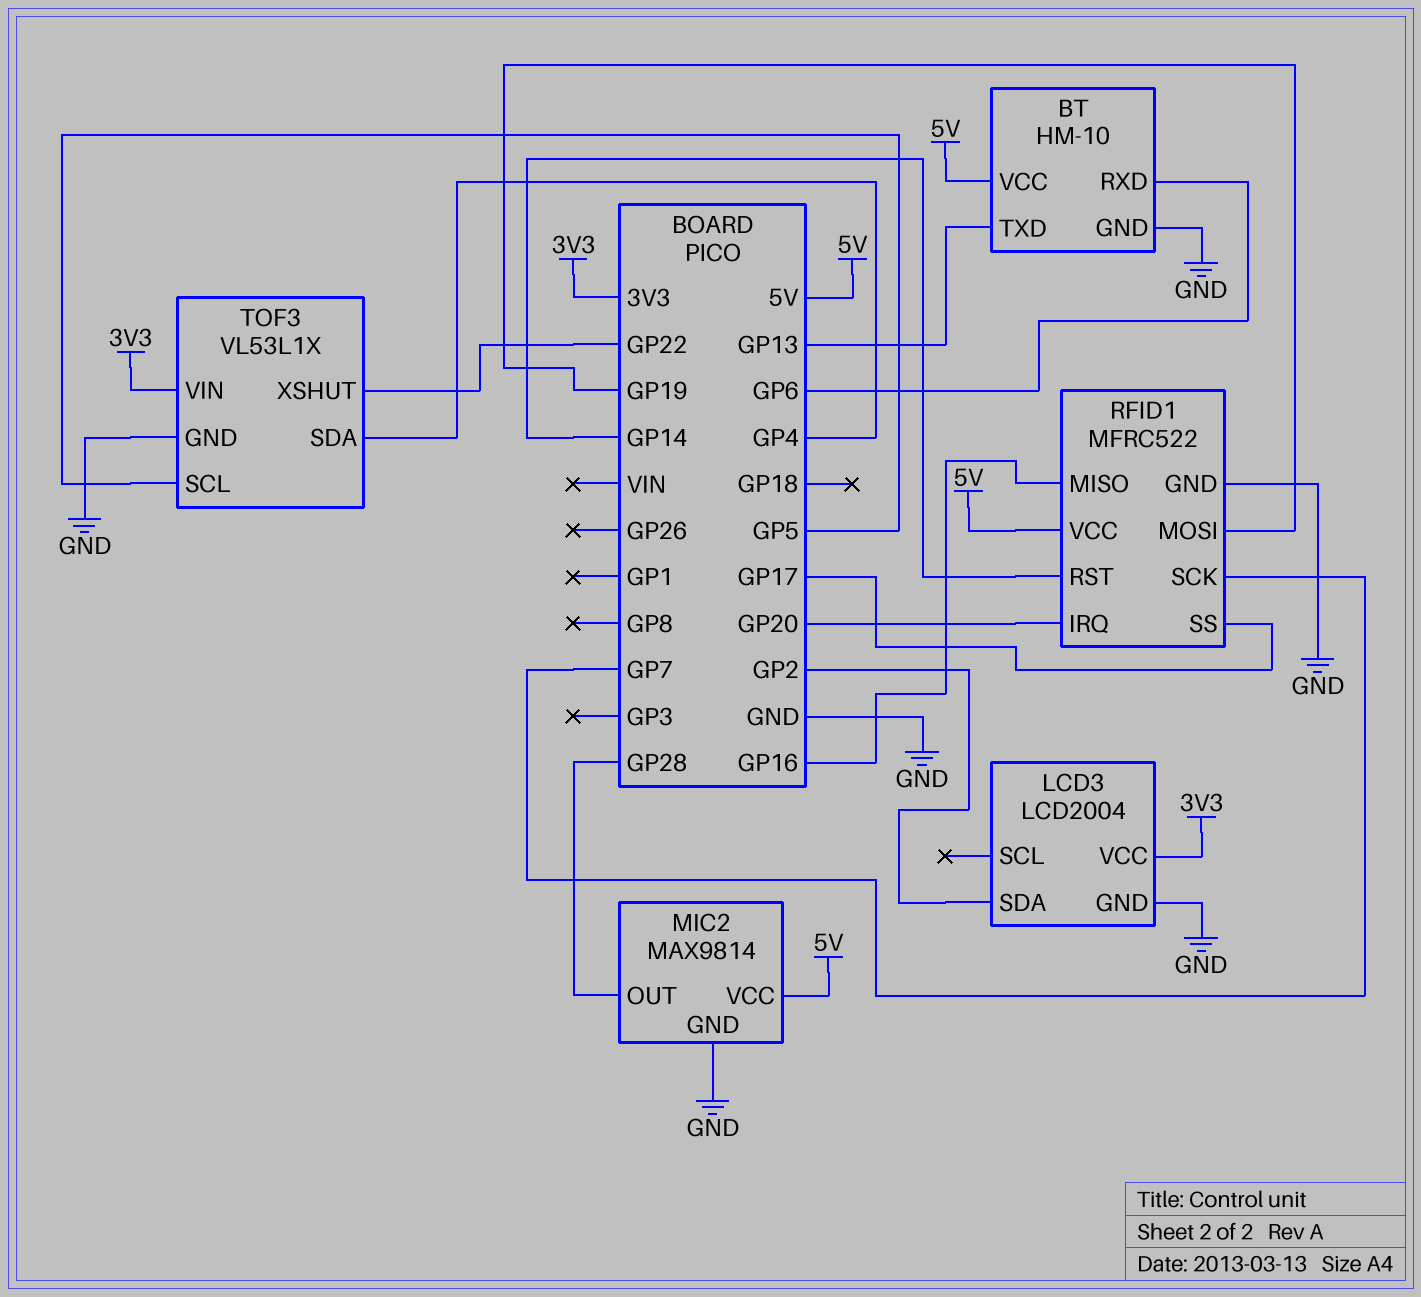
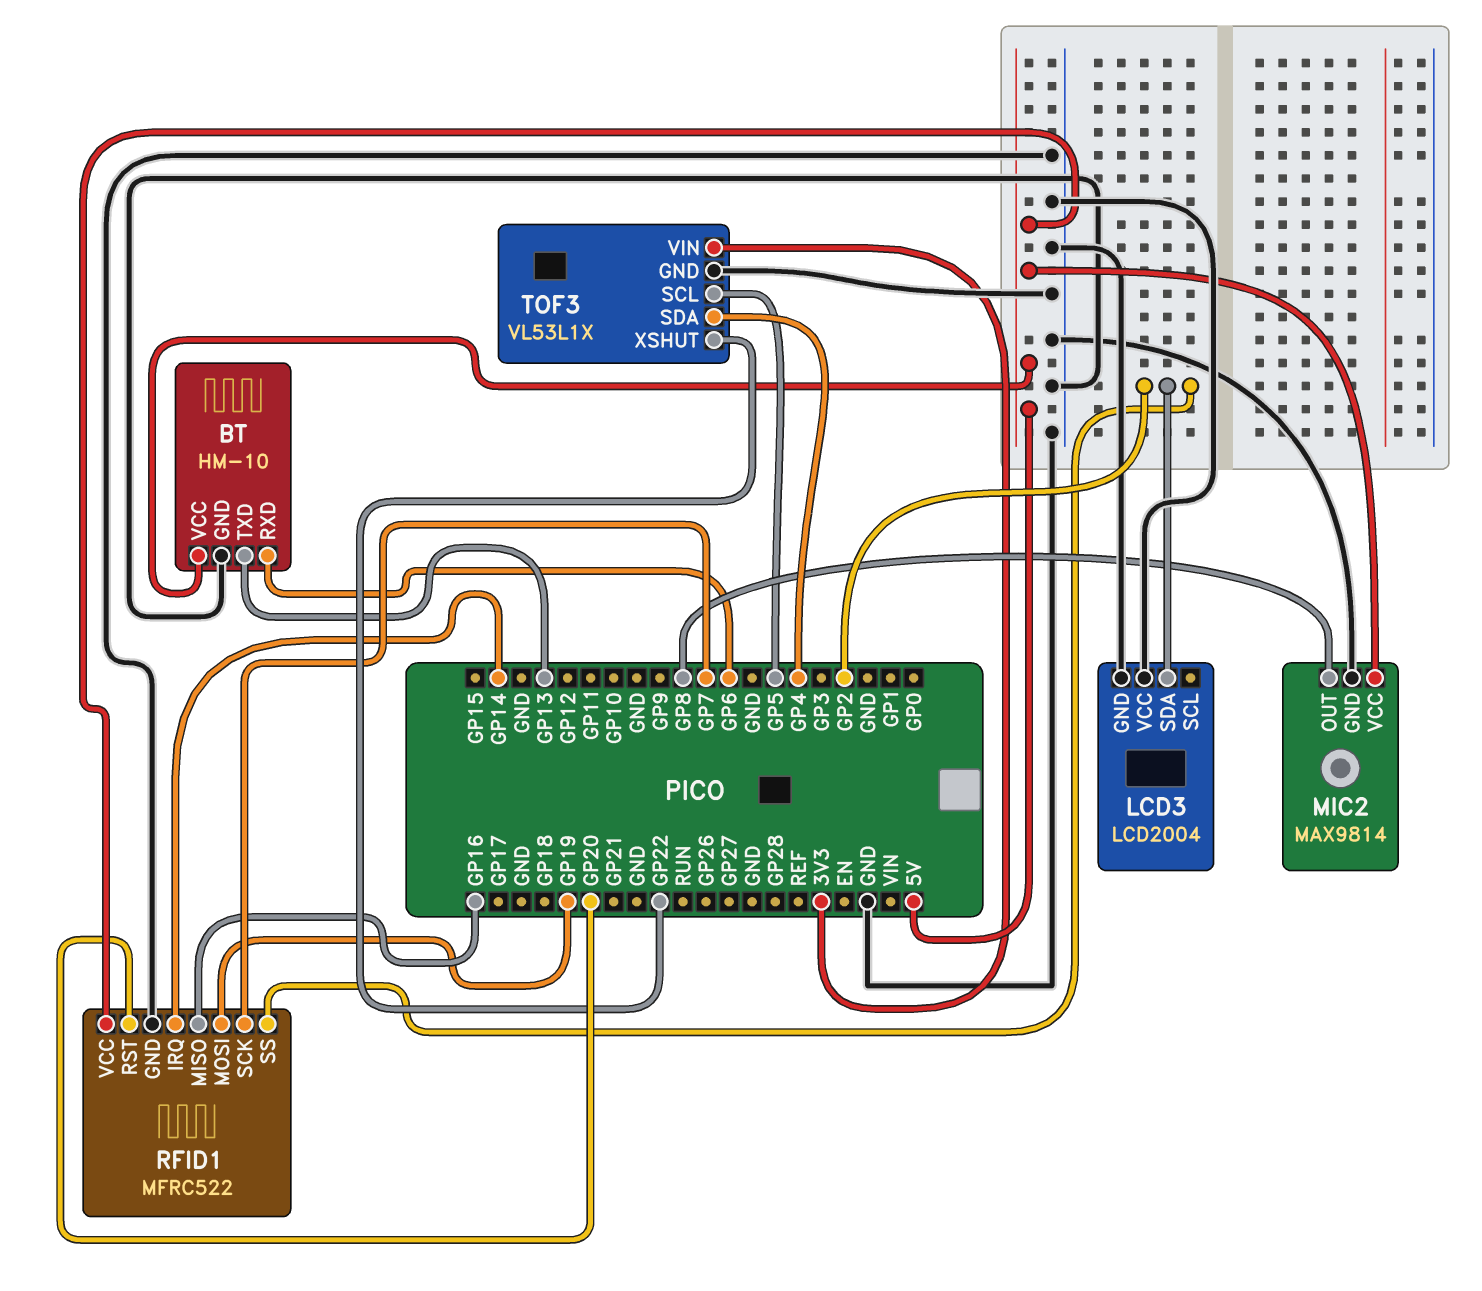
LCD3 pin VCC: 3V3 -> GND
MIC2 pin OUT: GP28 -> GP8
RFID1 pin IRQ: GP20 -> GP14
RFID1 pin RST: GP14 -> GP20
RFID1 pin SS: GP17 -> GP2

